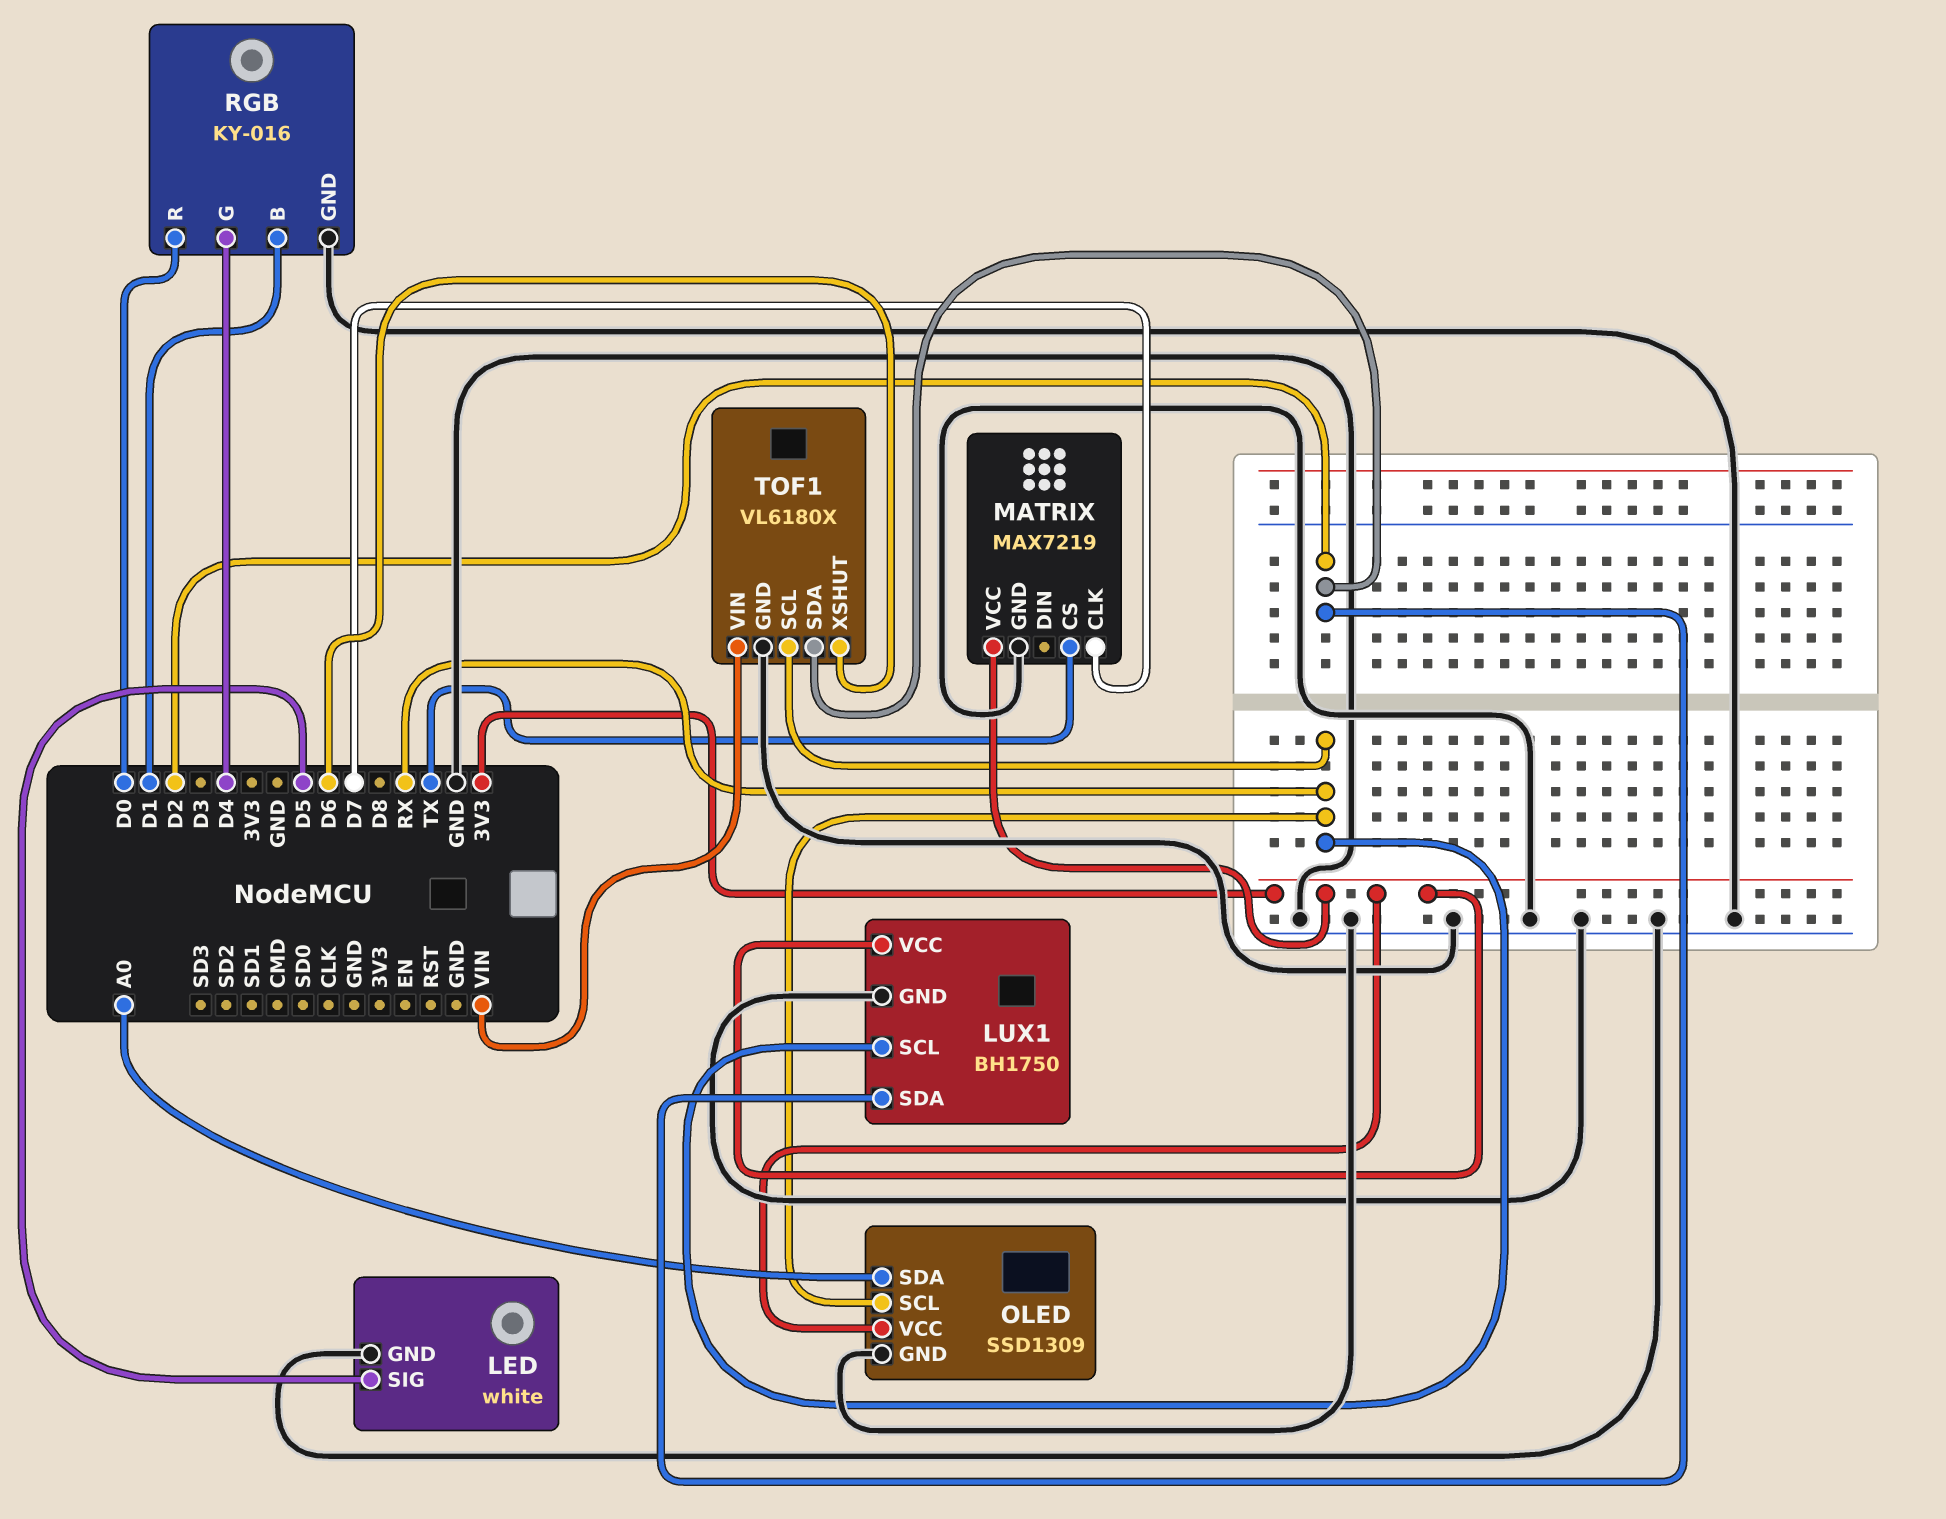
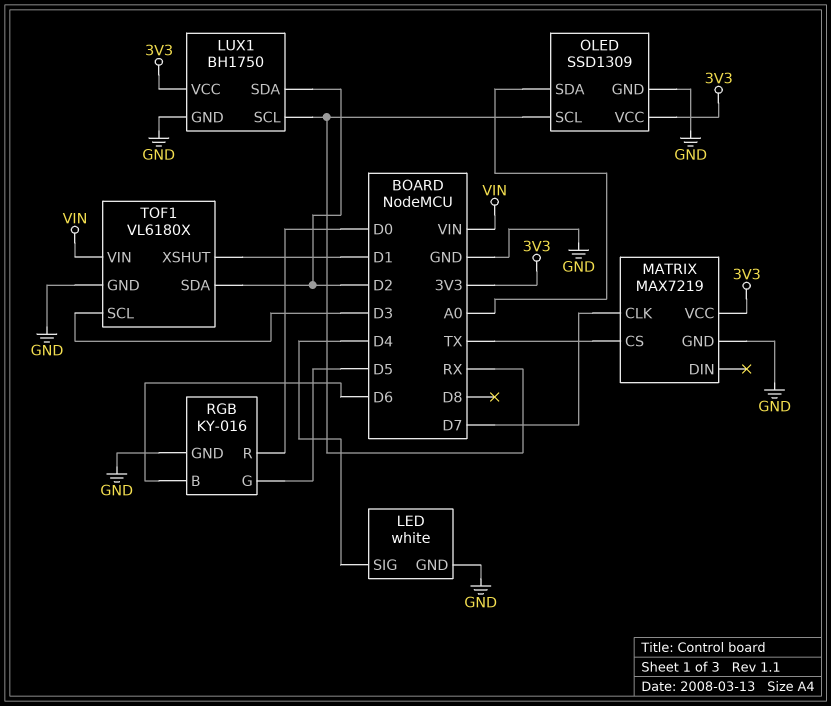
LED pin SIG: D5 -> D4
RGB pin B: D1 -> D6
RGB pin G: D4 -> D5
TOF1 pin SCL: RX -> D3
TOF1 pin XSHUT: D6 -> D1

